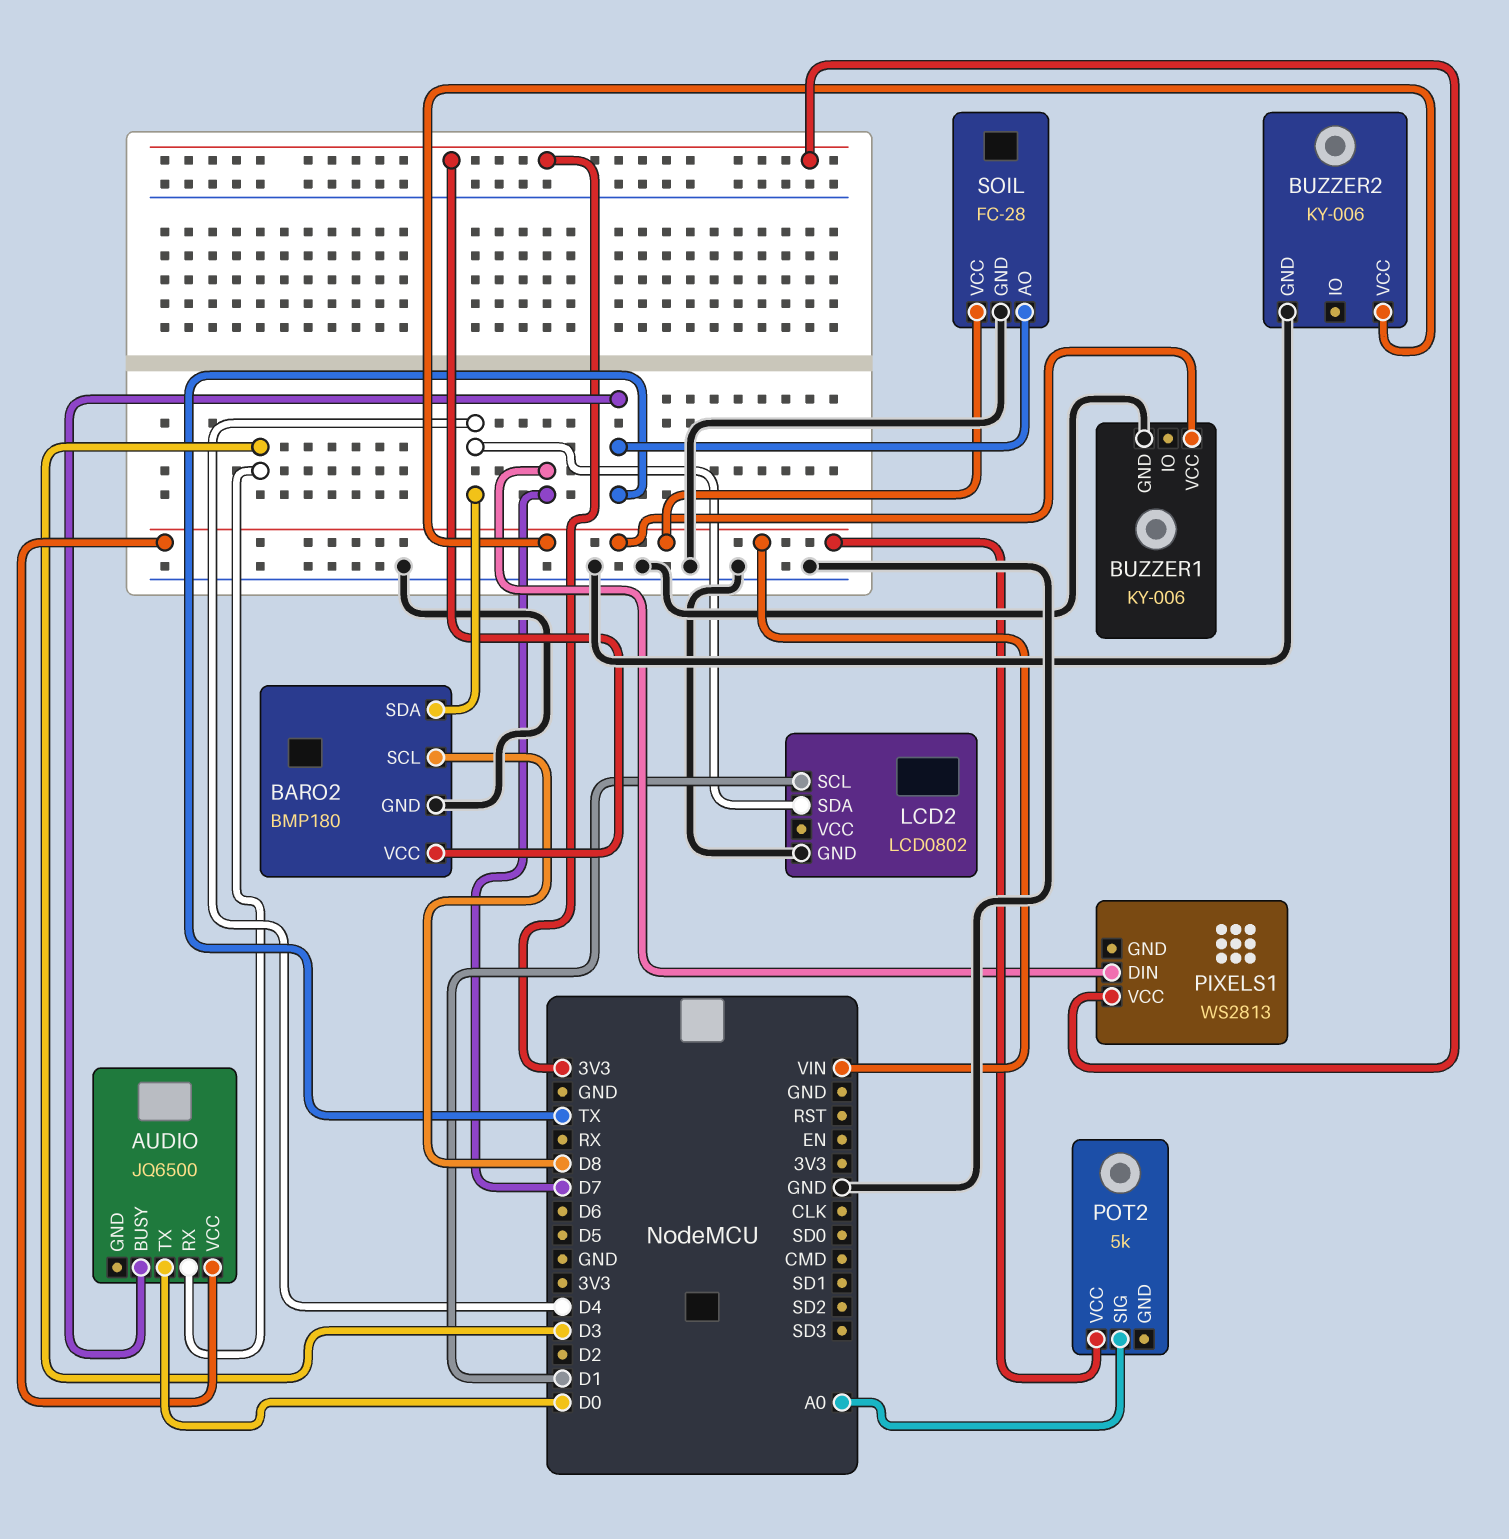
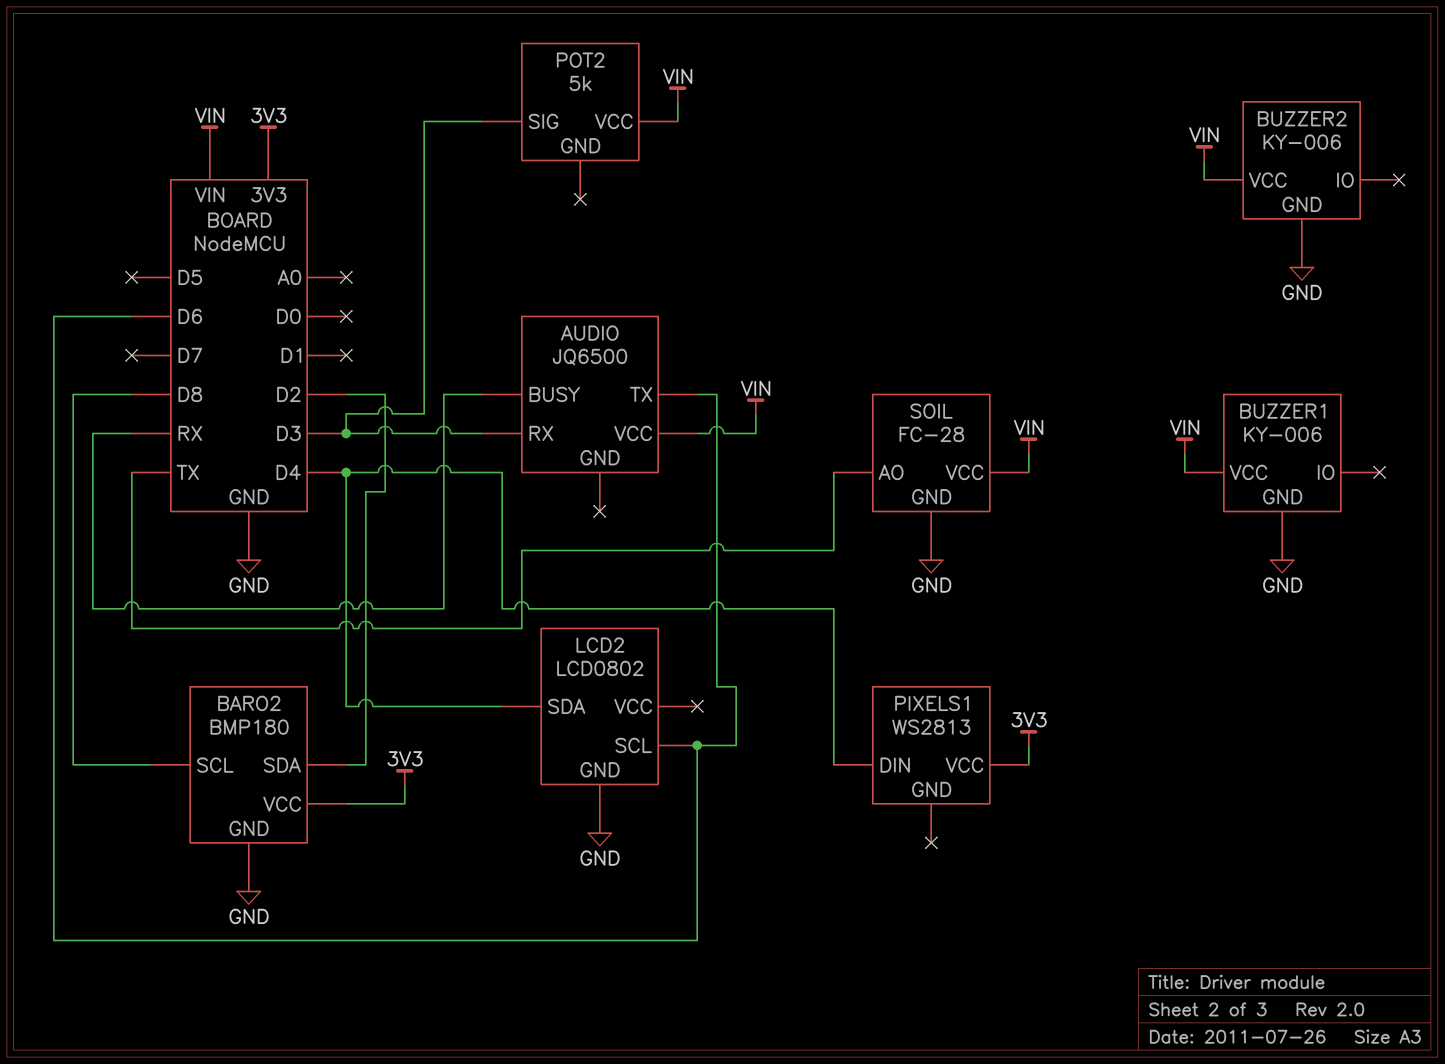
AUDIO pin BUSY: TX -> RX
AUDIO pin TX: D0 -> D6
BARO2 pin SDA: D4 -> D2
LCD2 pin SCL: D1 -> D6
PIXELS1 pin DIN: D7 -> D4
POT2 pin SIG: A0 -> D3

